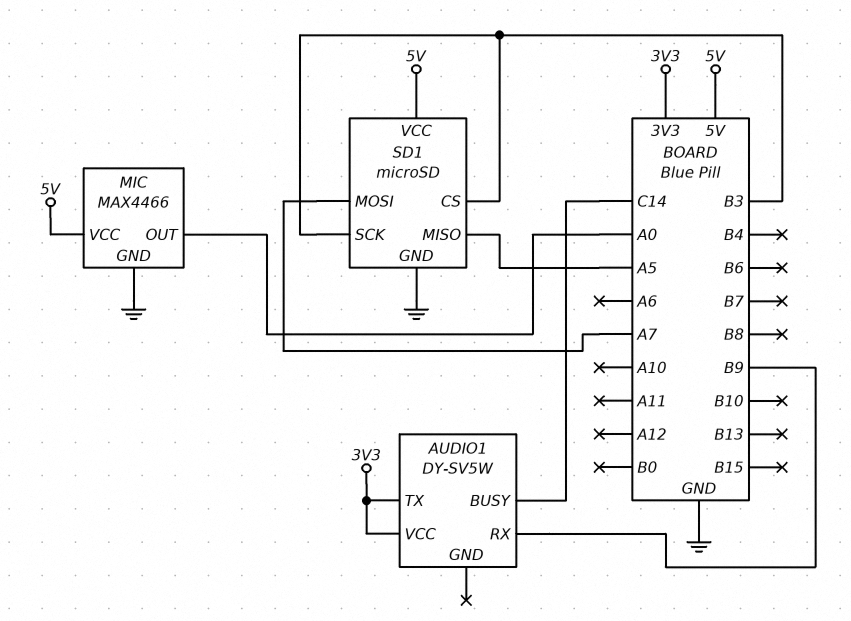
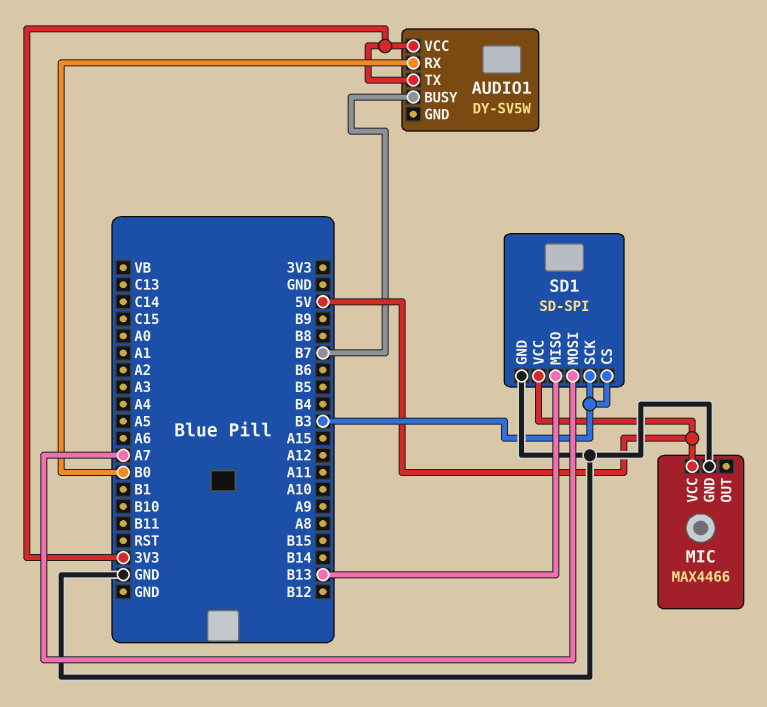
AUDIO1 pin BUSY: C14 -> B7
AUDIO1 pin RX: B9 -> B0
MIC pin OUT: A0 -> none
SD1: microSD -> SD-SPI
SD1 pin MISO: A5 -> B13

